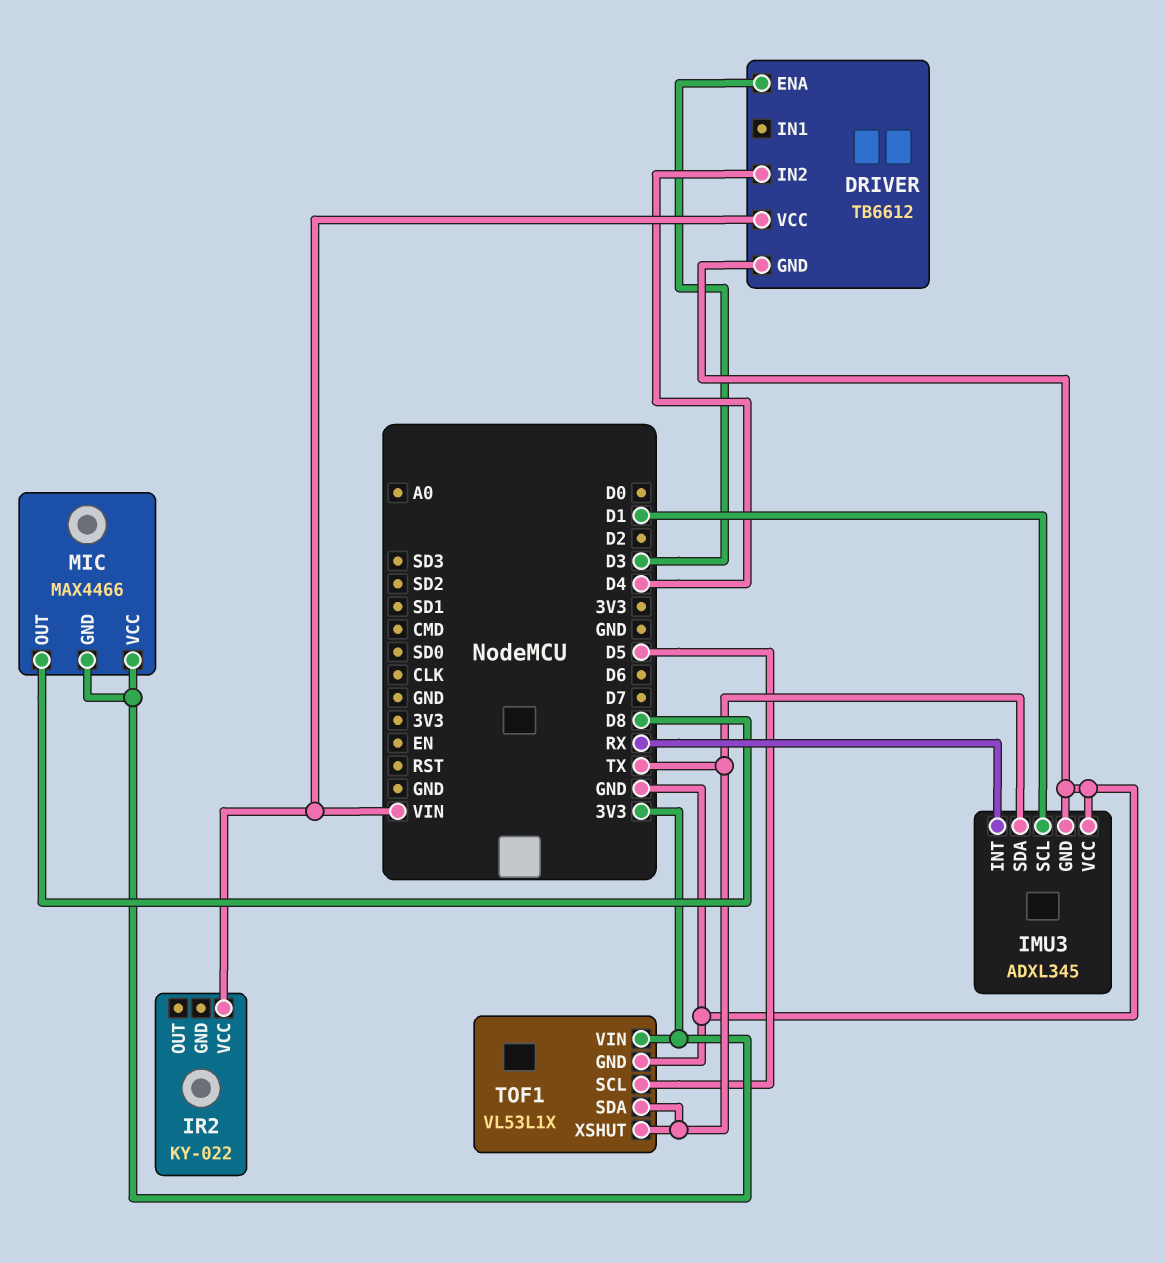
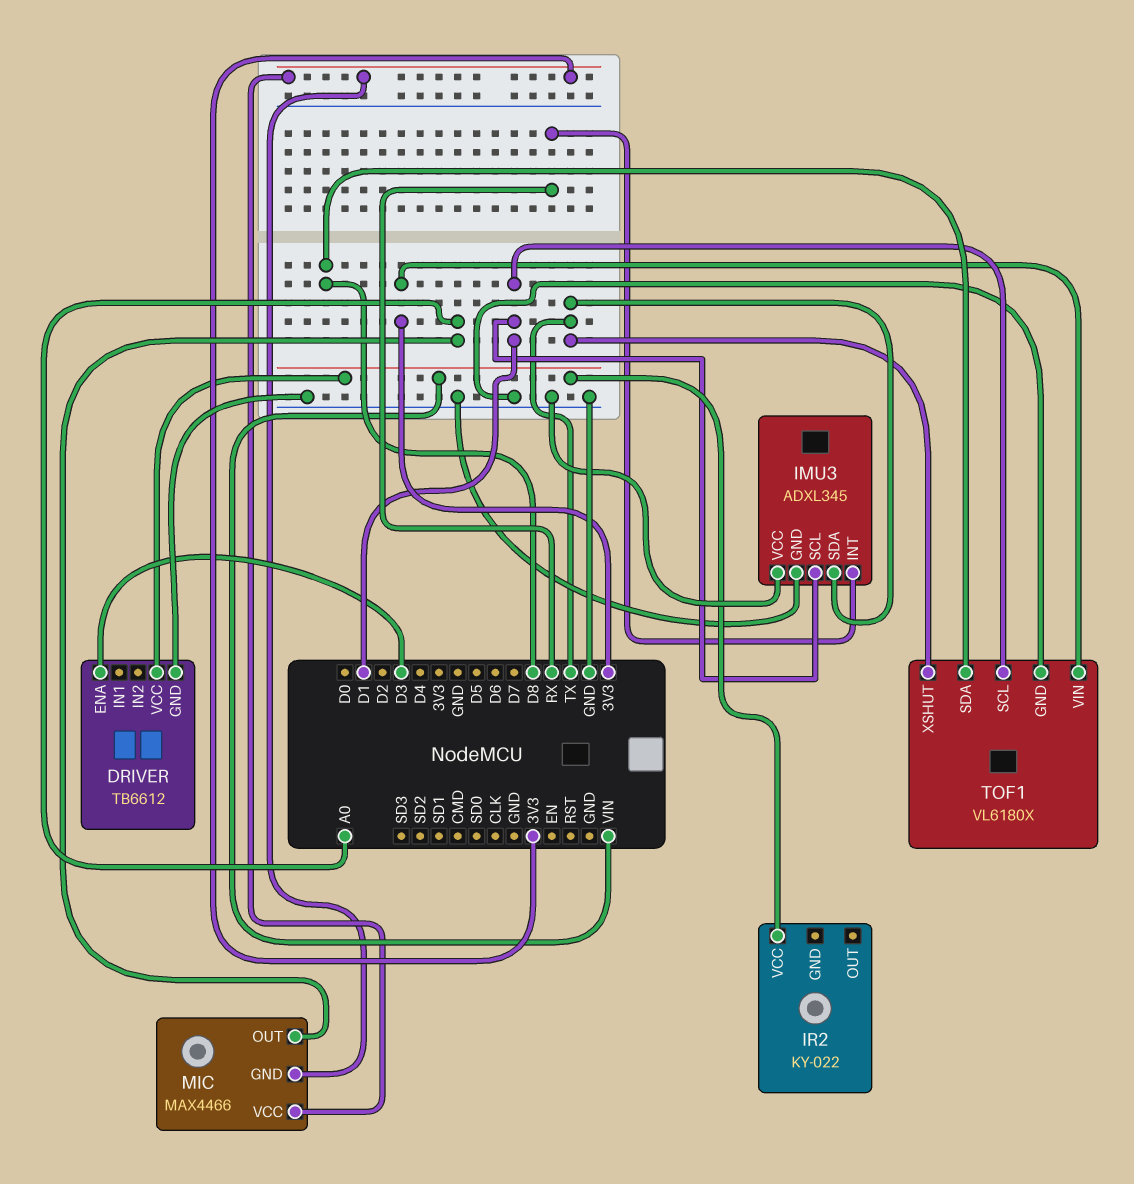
DRIVER pin IN2: D4 -> none
MIC pin OUT: D8 -> A0
TOF1: VL53L1X -> VL6180X
TOF1 pin SCL: D5 -> D1
TOF1 pin SDA: TX -> D8

